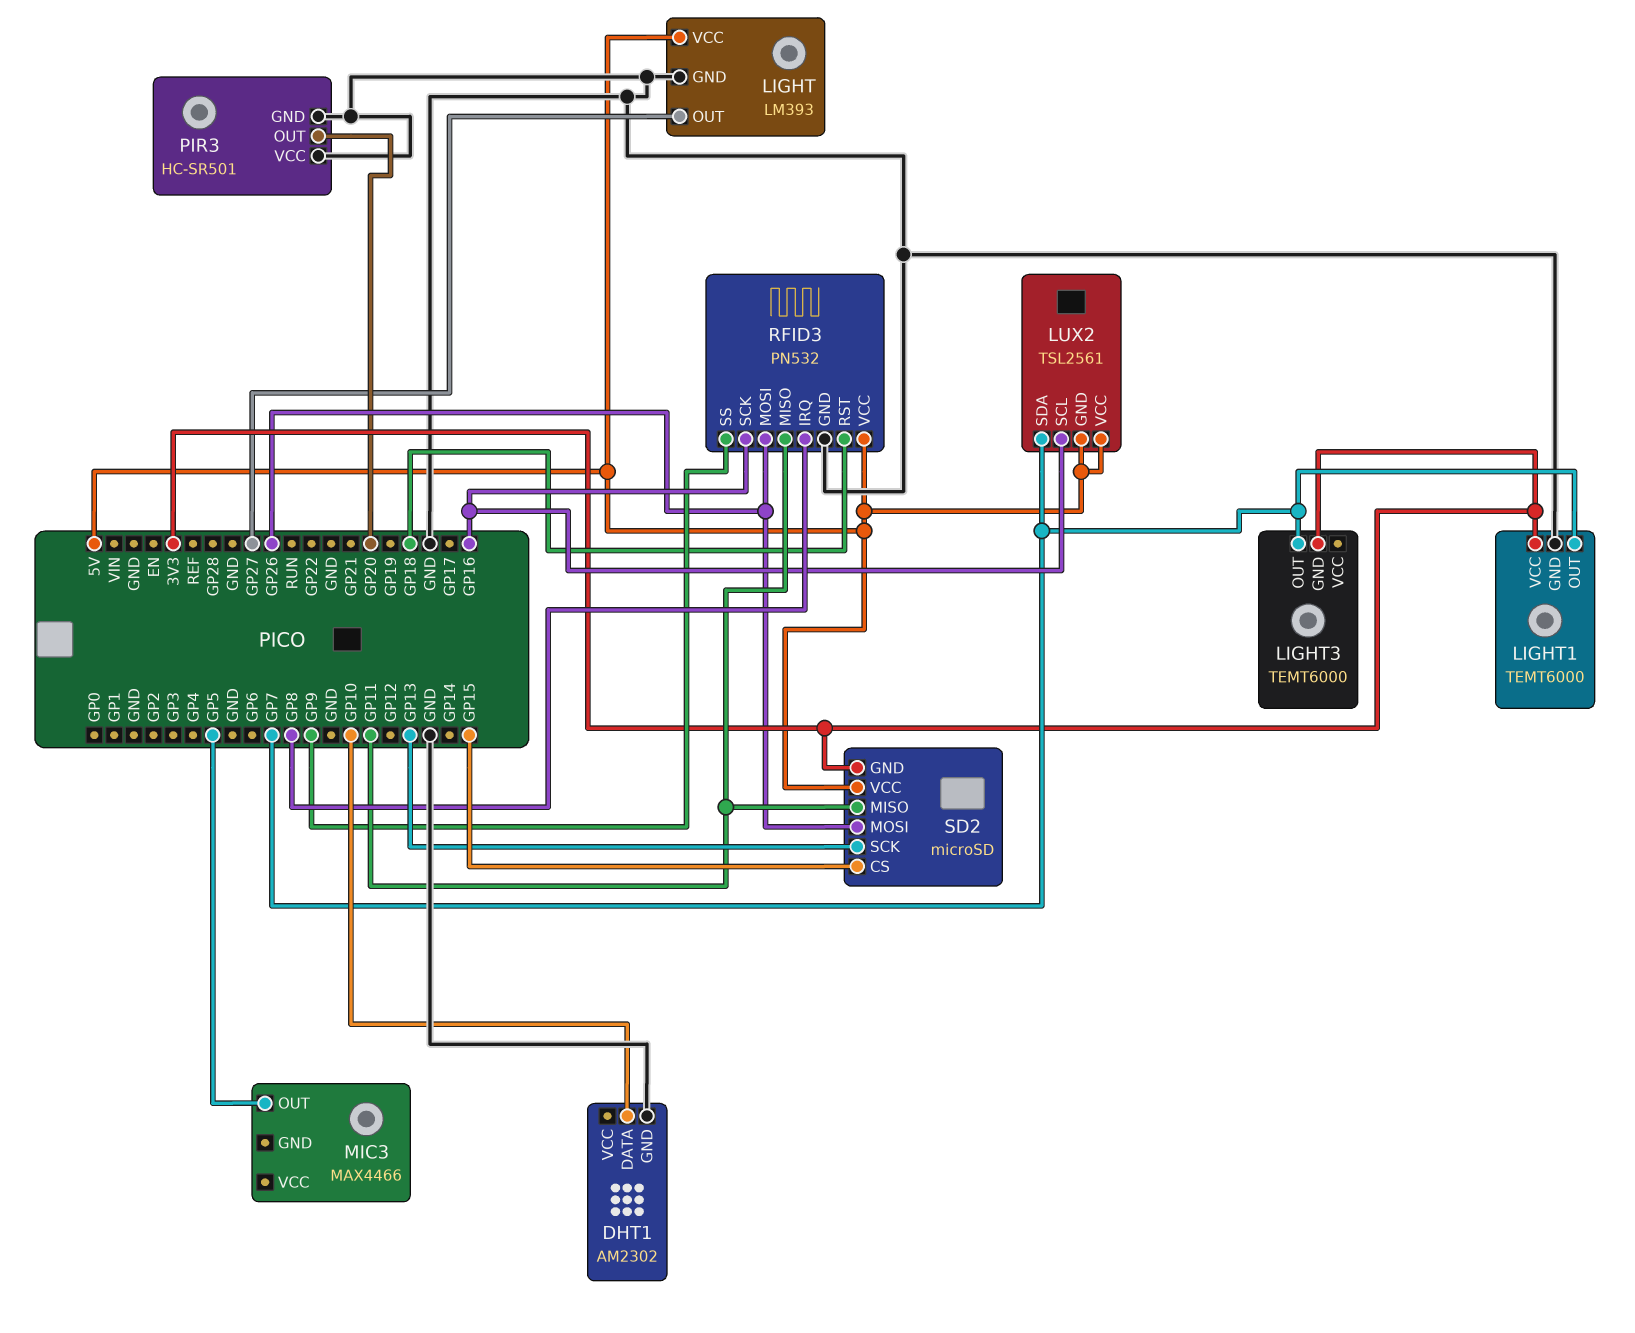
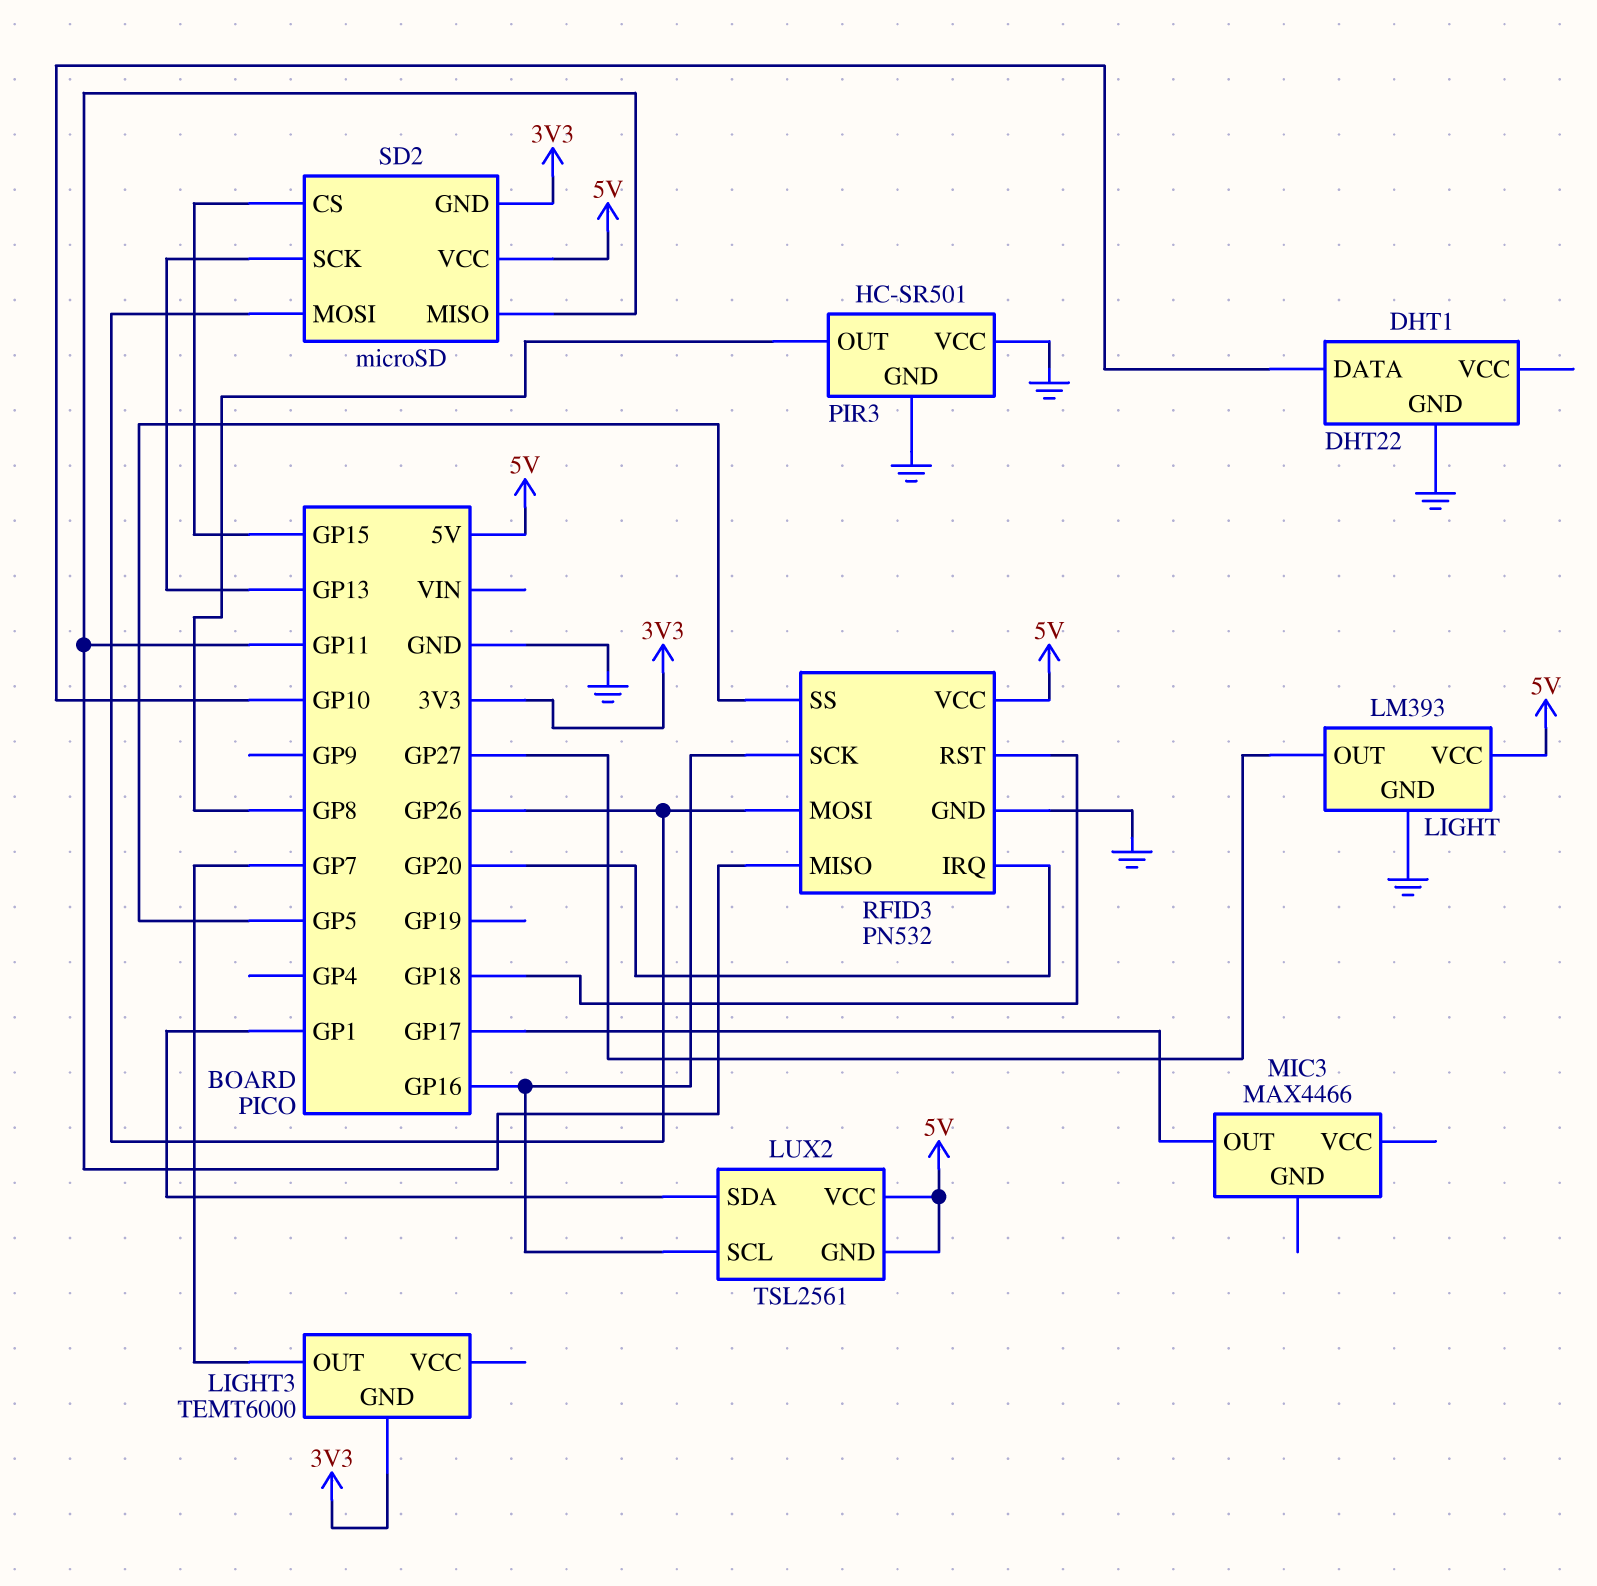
DHT1: AM2302 -> DHT22
LIGHT1: TEMT6000 -> none
LIGHT1 pin GND: GND -> none
LIGHT1 pin OUT: GP7 -> none
LIGHT1 pin VCC: 3V3 -> none
LUX2 pin SDA: GP7 -> GP1
MIC3 pin OUT: GP5 -> GP17
PIR3 pin OUT: GP20 -> GP8
RFID3 pin IRQ: GP8 -> GP20
RFID3 pin SS: GP9 -> GP5

